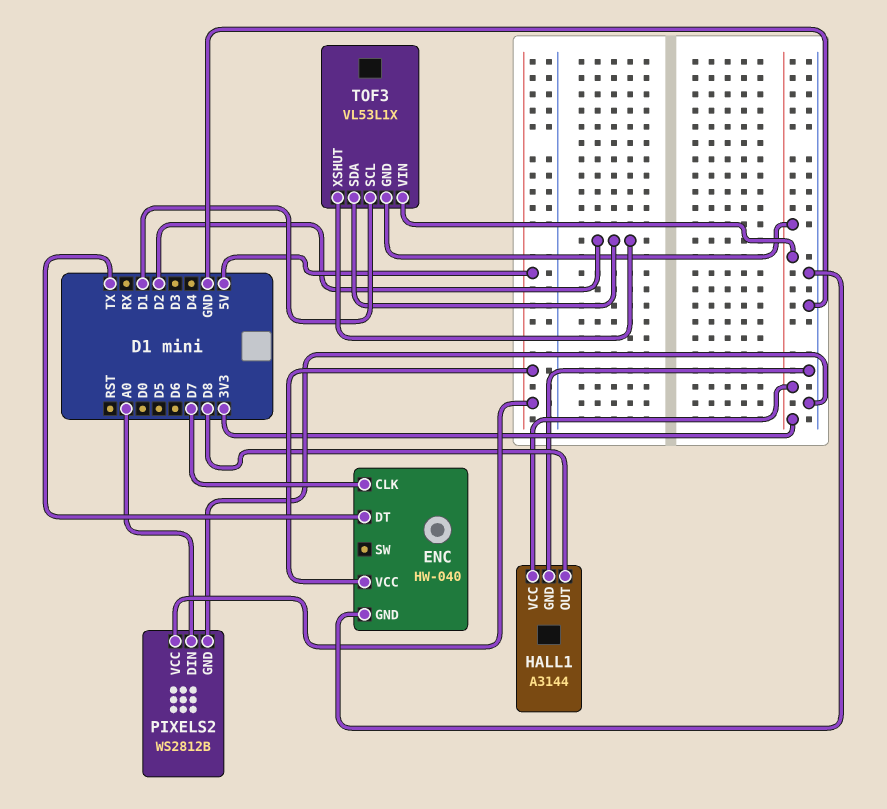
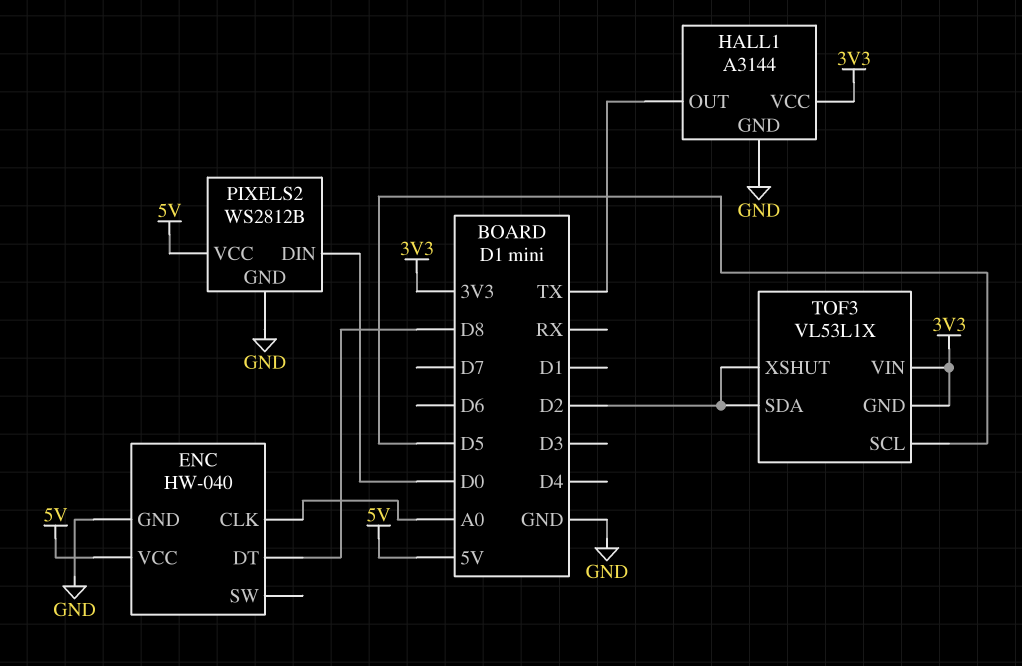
ENC pin CLK: D7 -> A0
ENC pin DT: TX -> D8
HALL1 pin OUT: D8 -> TX
PIXELS2 pin DIN: A0 -> D0
TOF3 pin SCL: D1 -> D5

